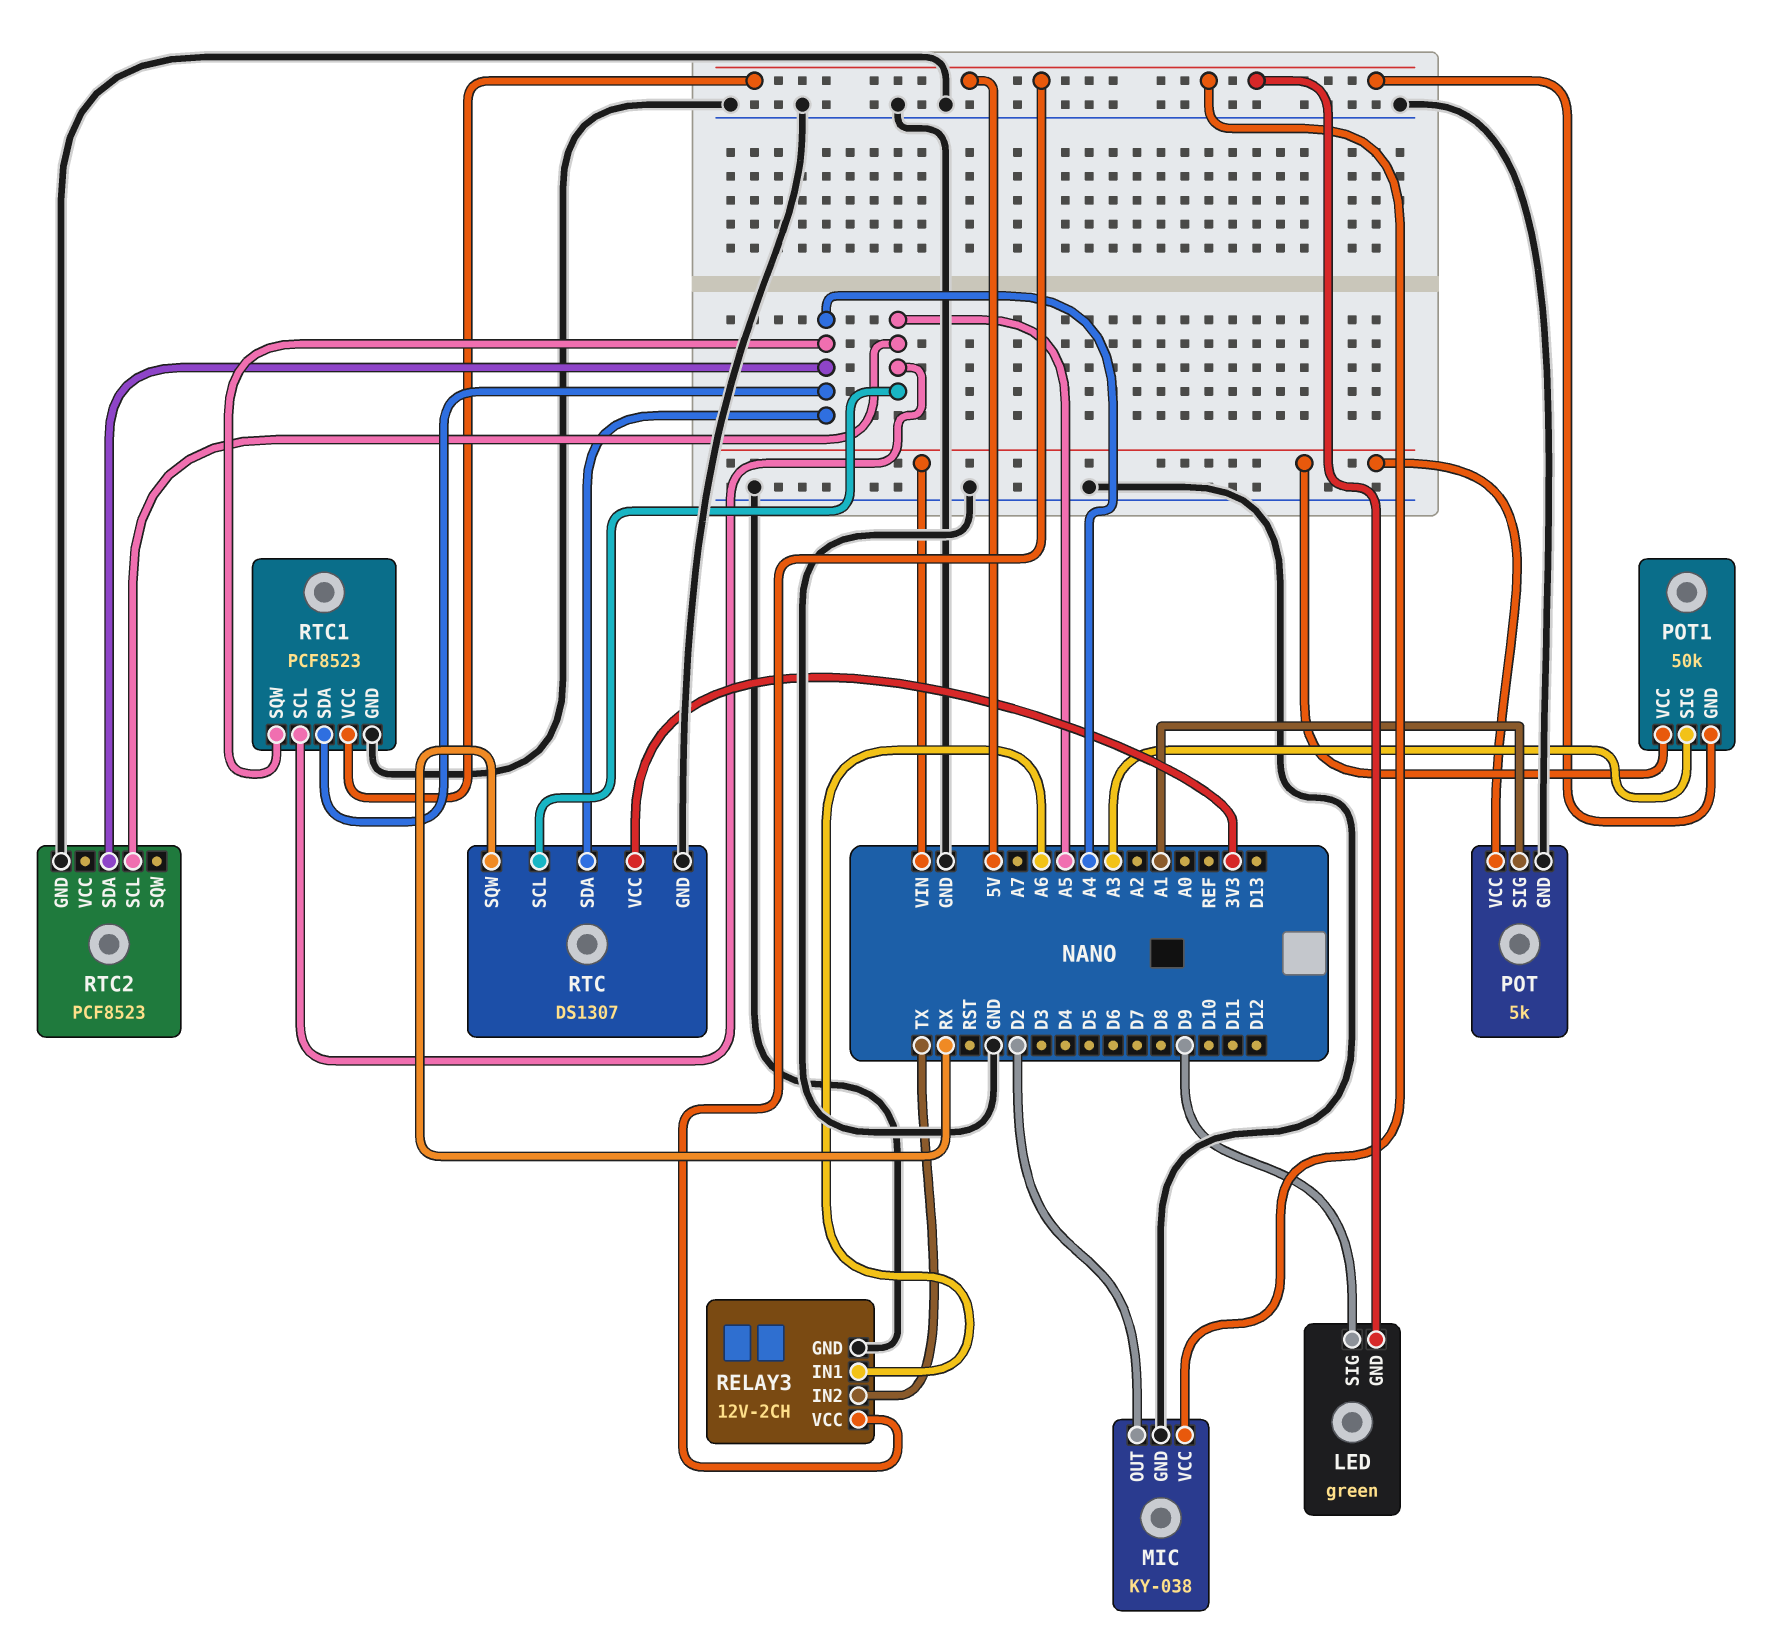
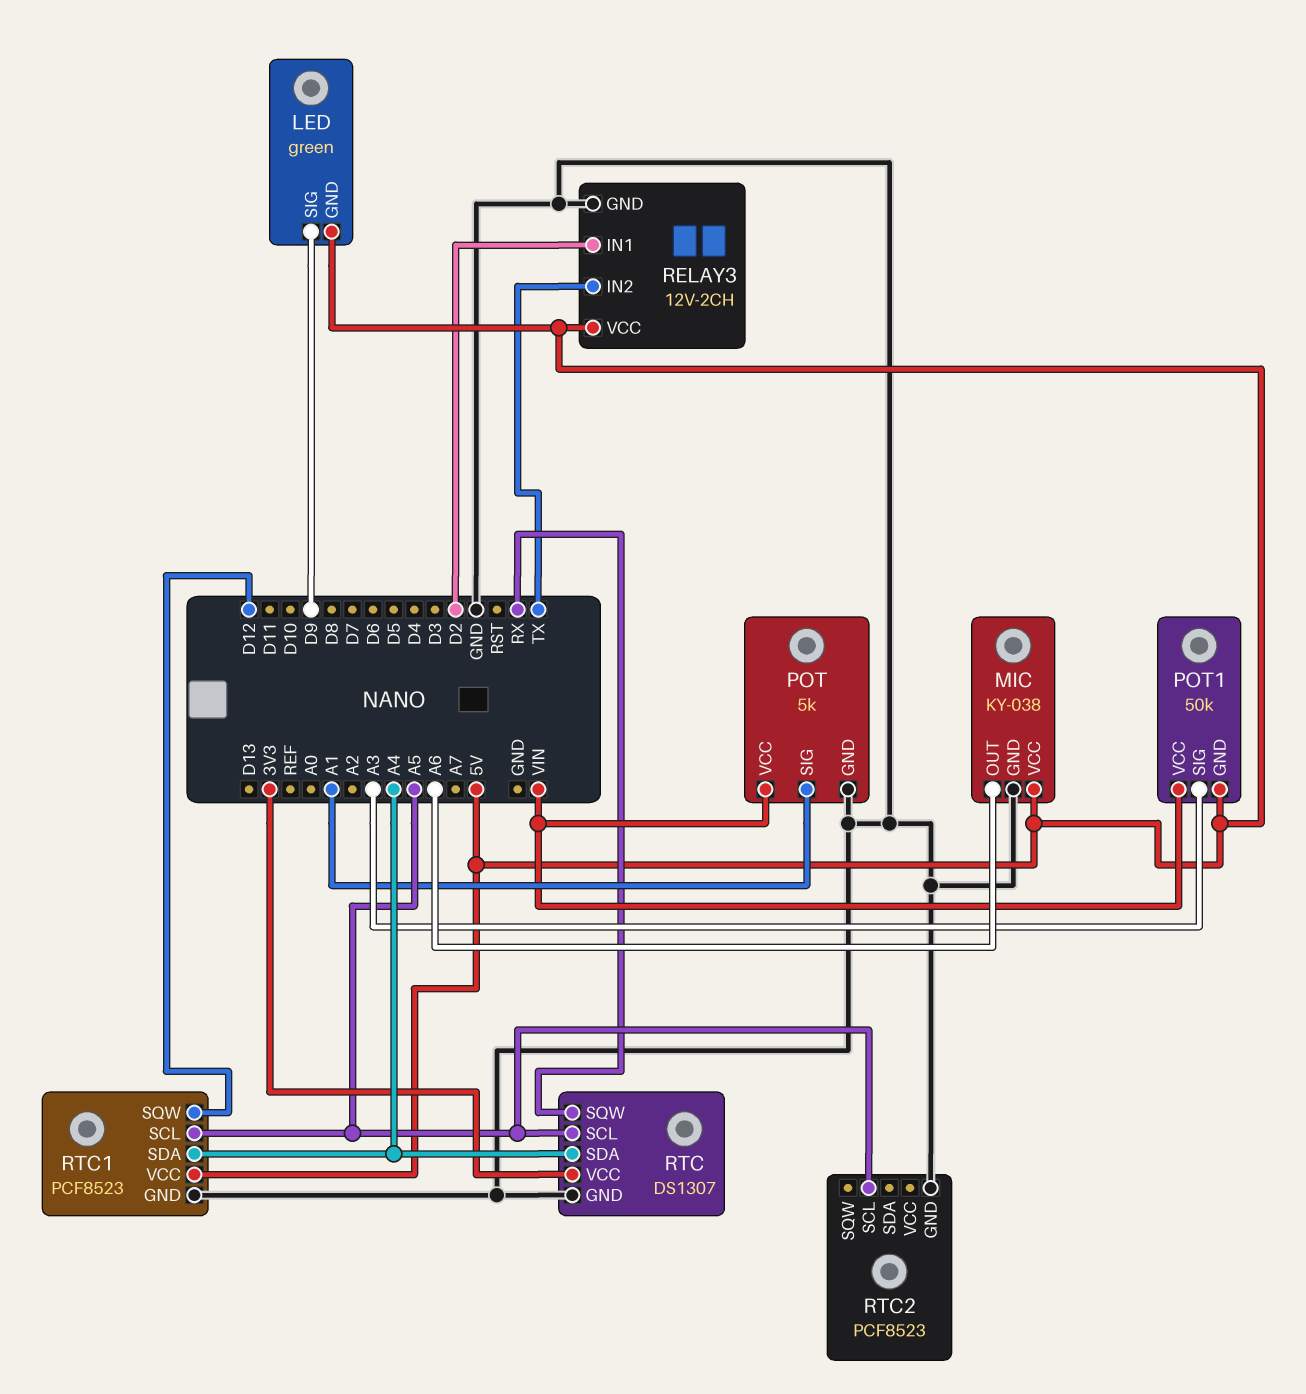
MIC pin OUT: D2 -> A6
RELAY3 pin IN1: A6 -> D2
RTC1 pin SQW: A4 -> D12
RTC2 pin SDA: A4 -> none

